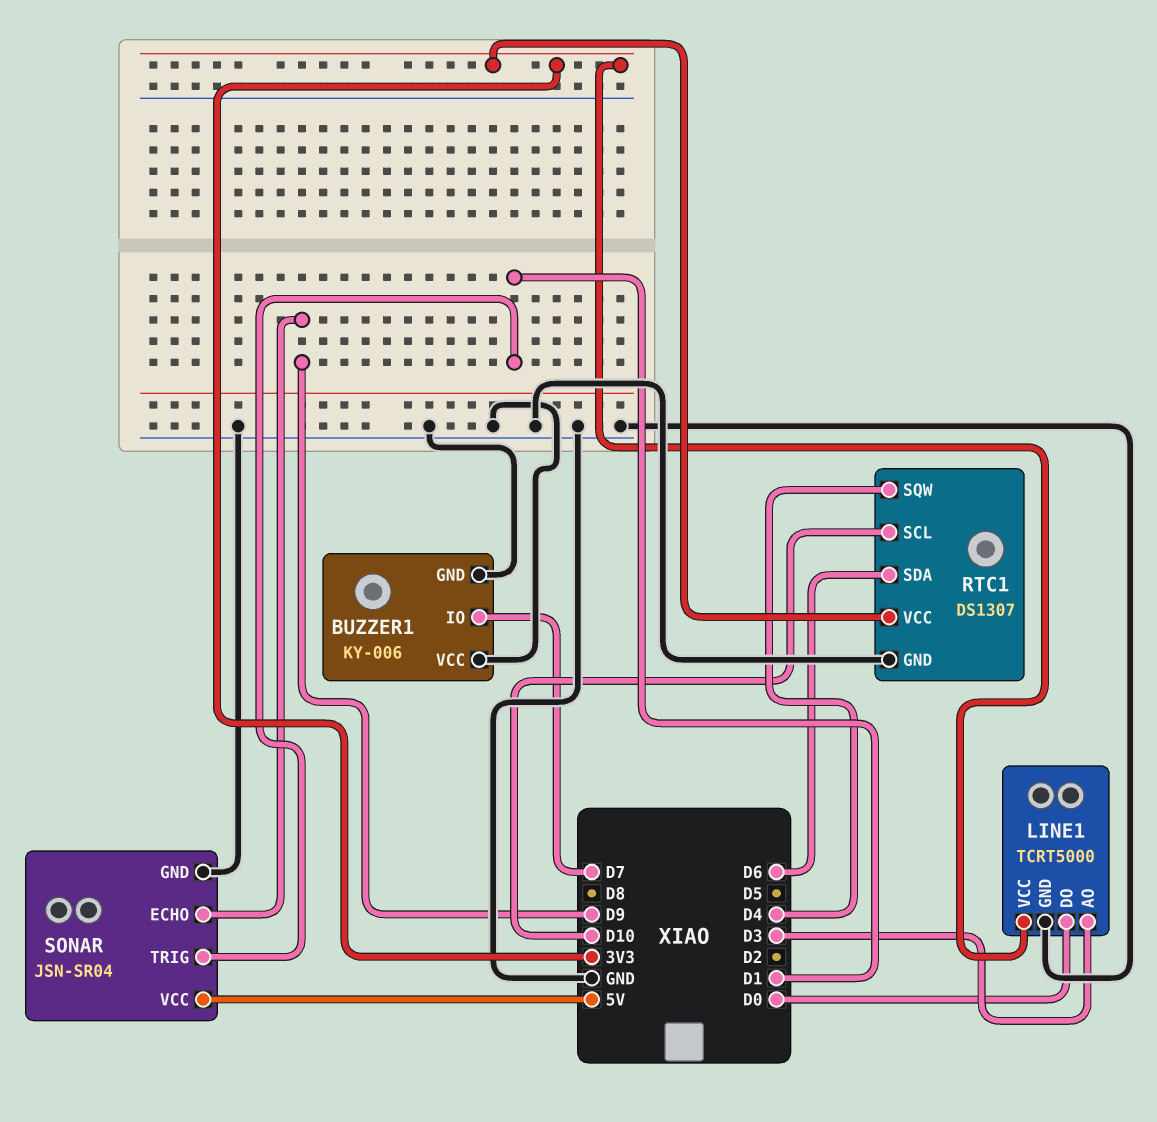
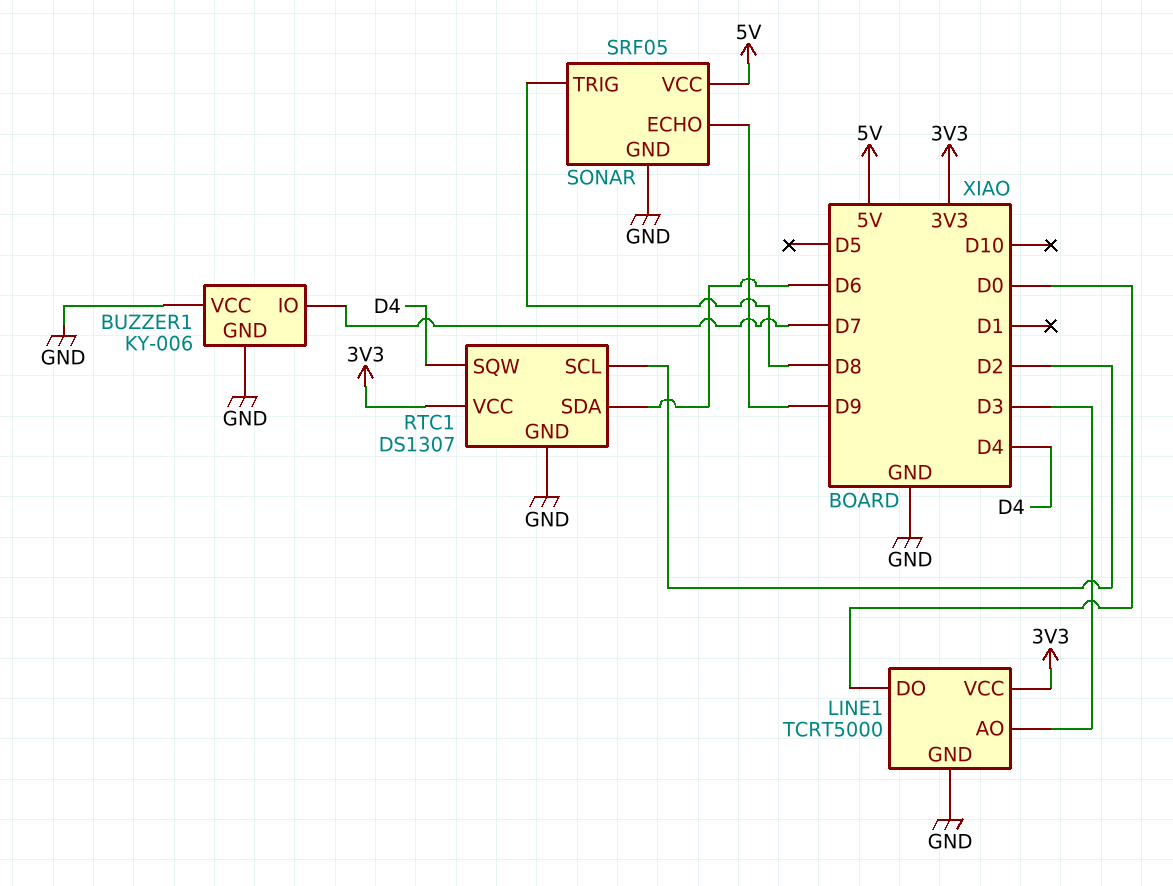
RTC1 pin SCL: D10 -> D2
SONAR: JSN-SR04 -> SRF05
SONAR pin TRIG: D1 -> D8

